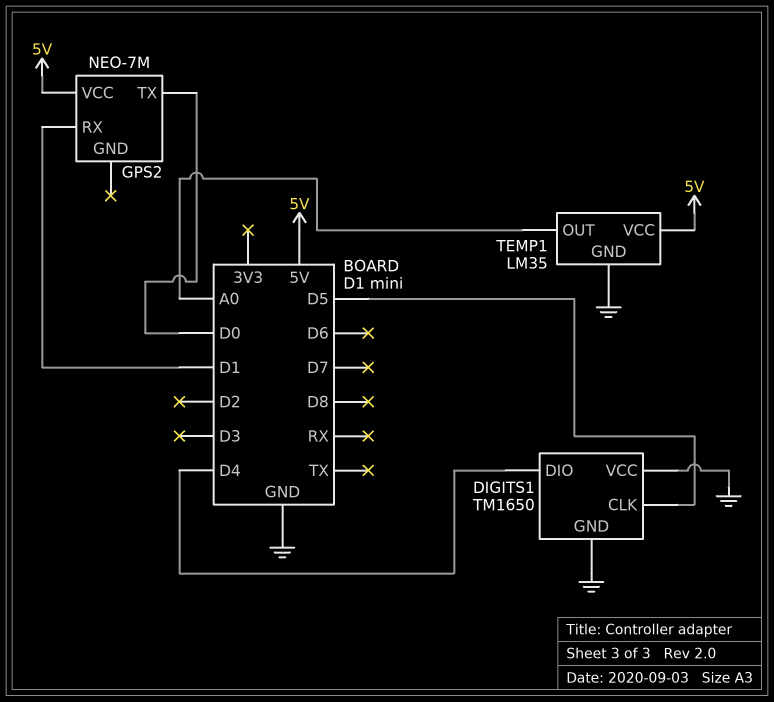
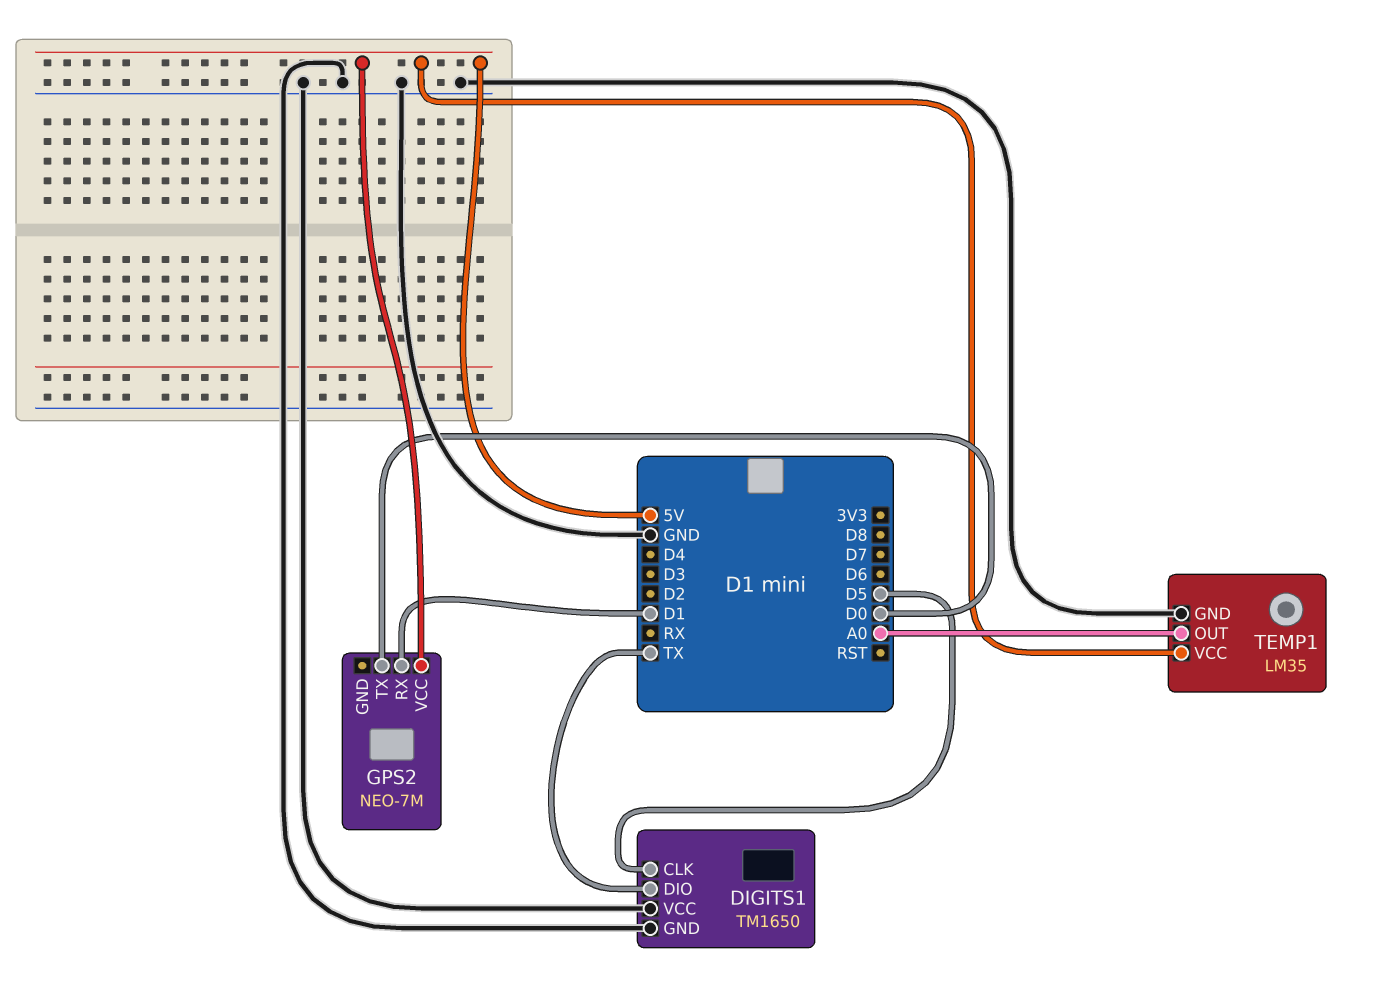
DIGITS1 pin DIO: D4 -> TX

